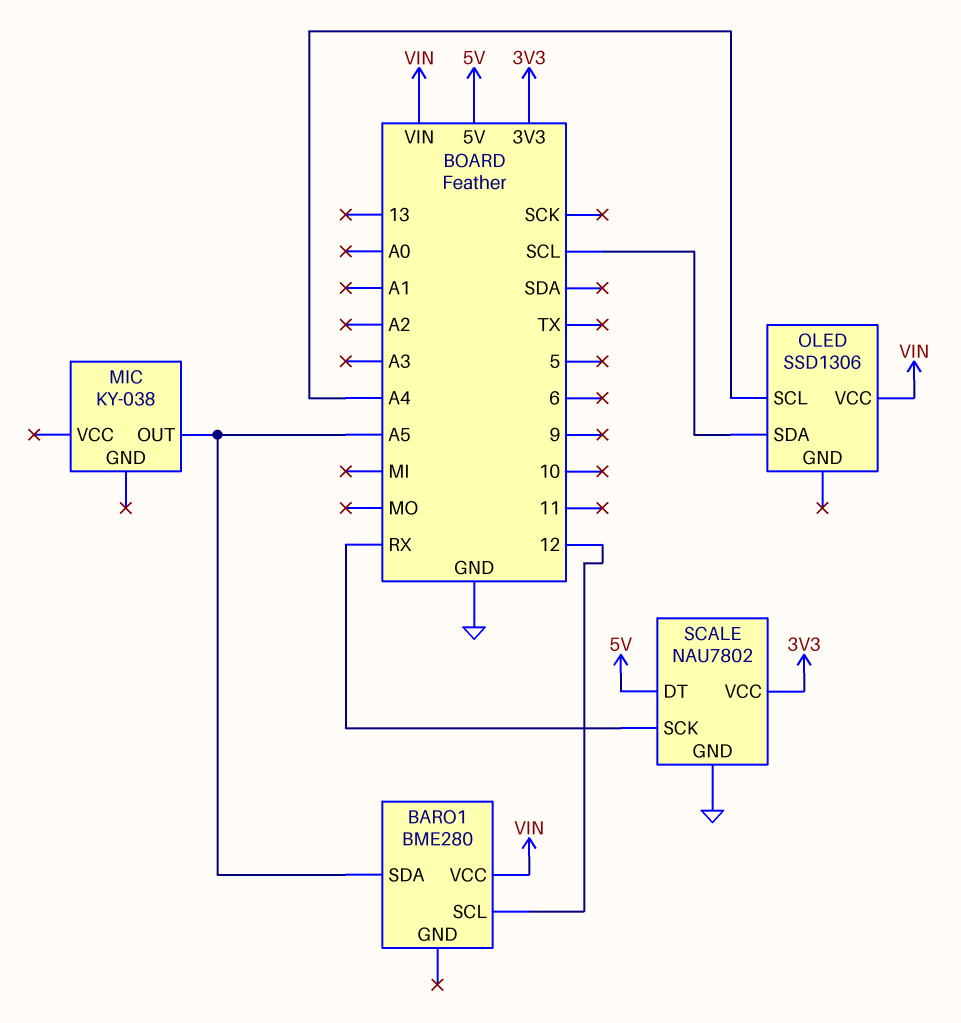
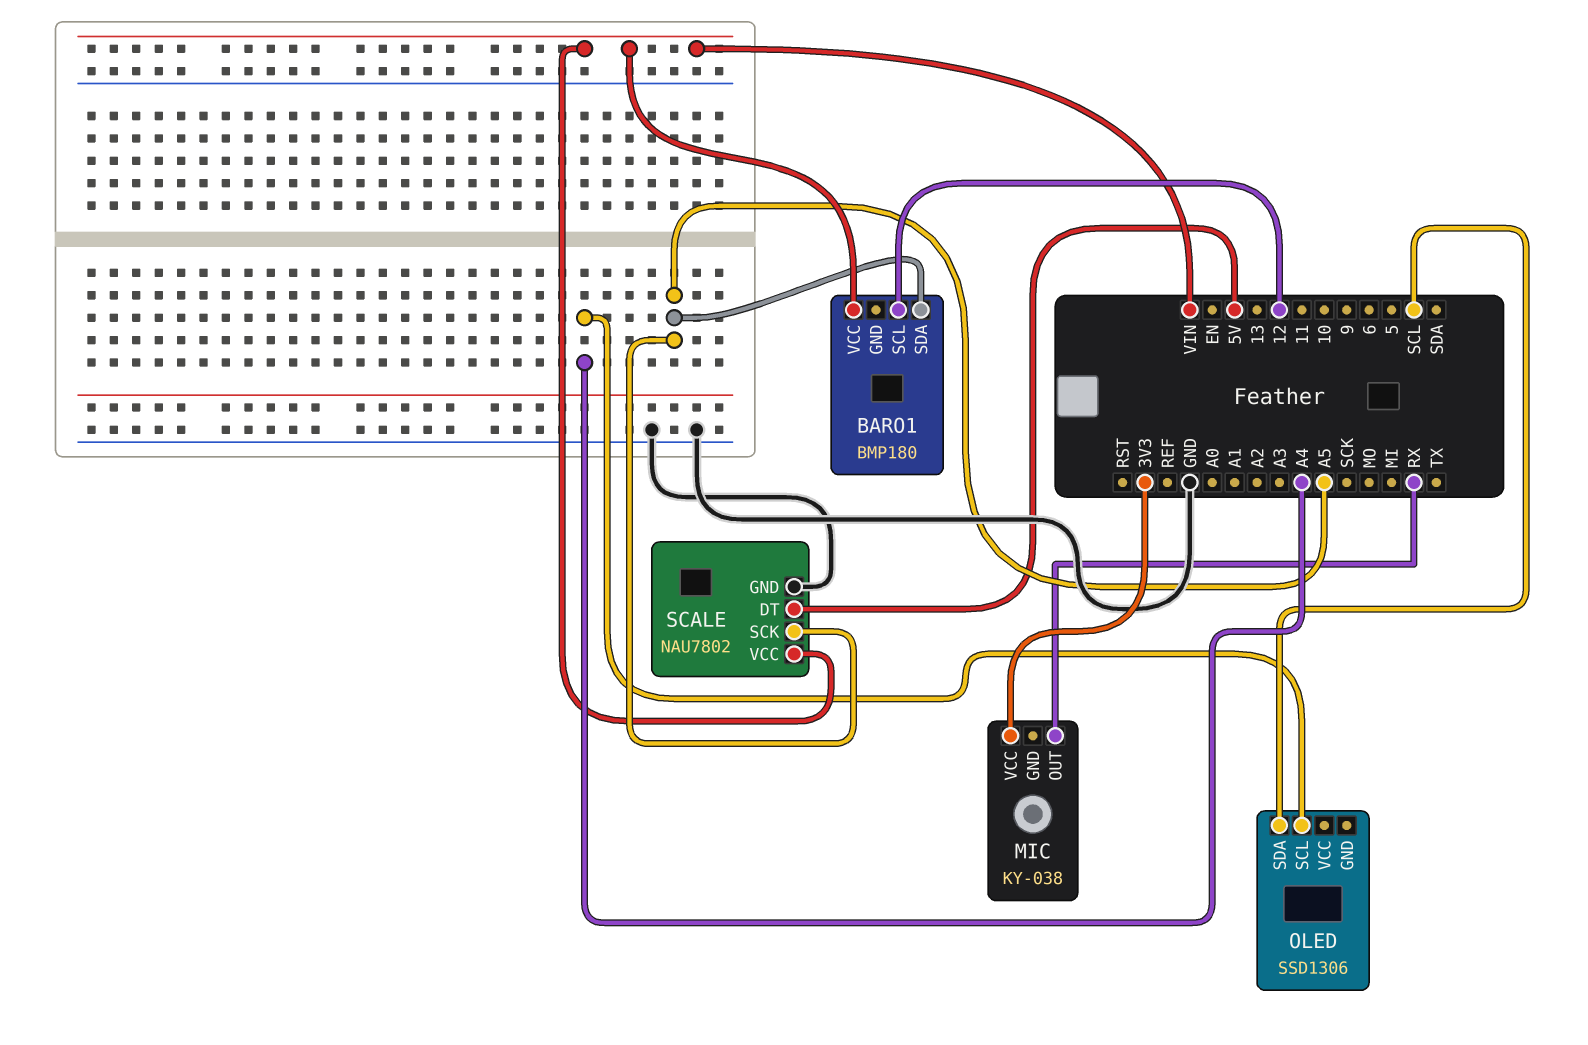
BARO1: BME280 -> BMP180
MIC pin OUT: A5 -> RX
MIC pin VCC: none -> 3V3
OLED pin VCC: VIN -> none
SCALE pin SCK: RX -> A5
SCALE pin VCC: 3V3 -> VIN

